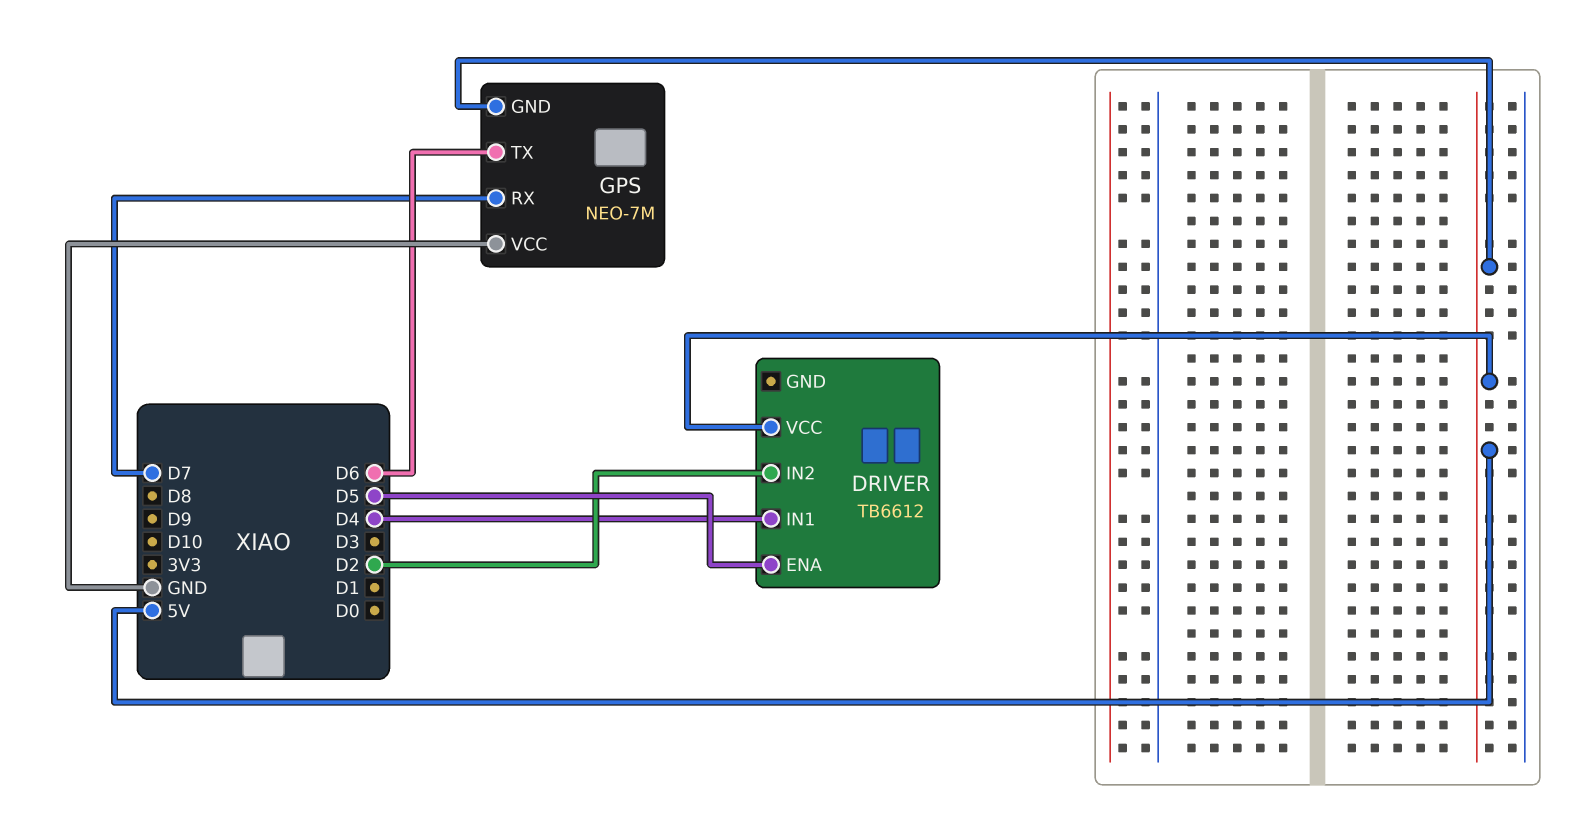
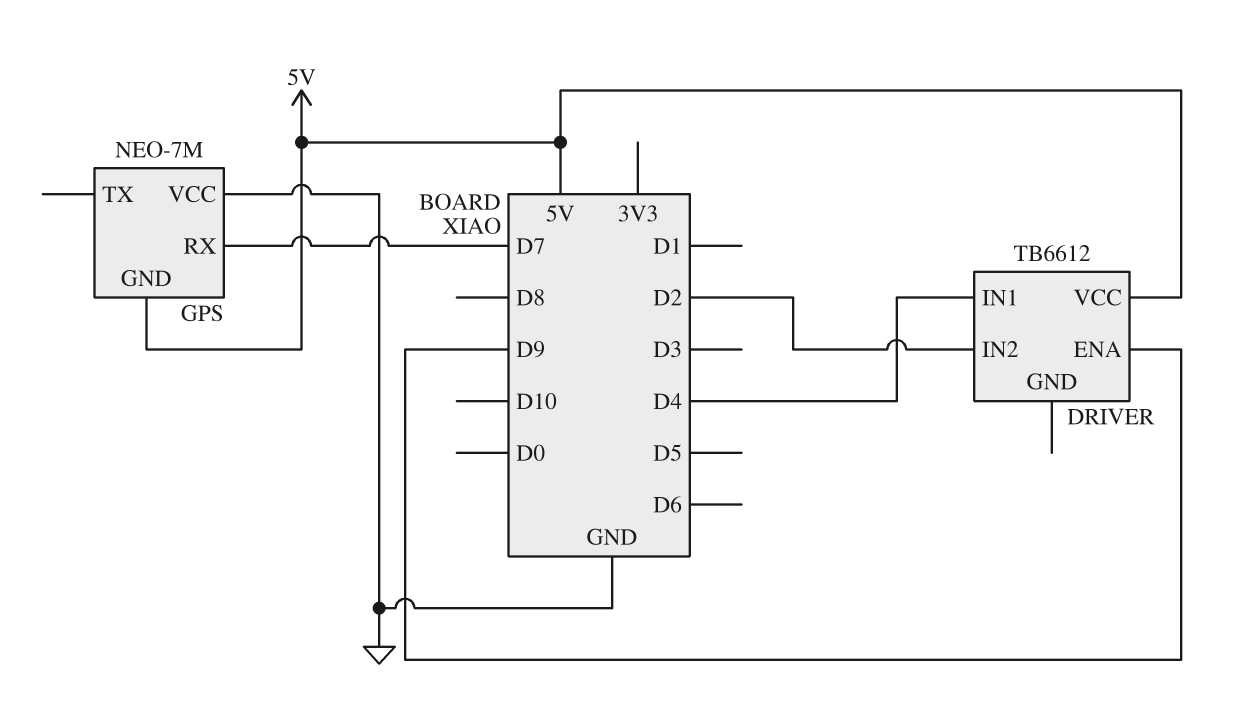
DRIVER pin ENA: D5 -> D9
GPS pin TX: D6 -> none

